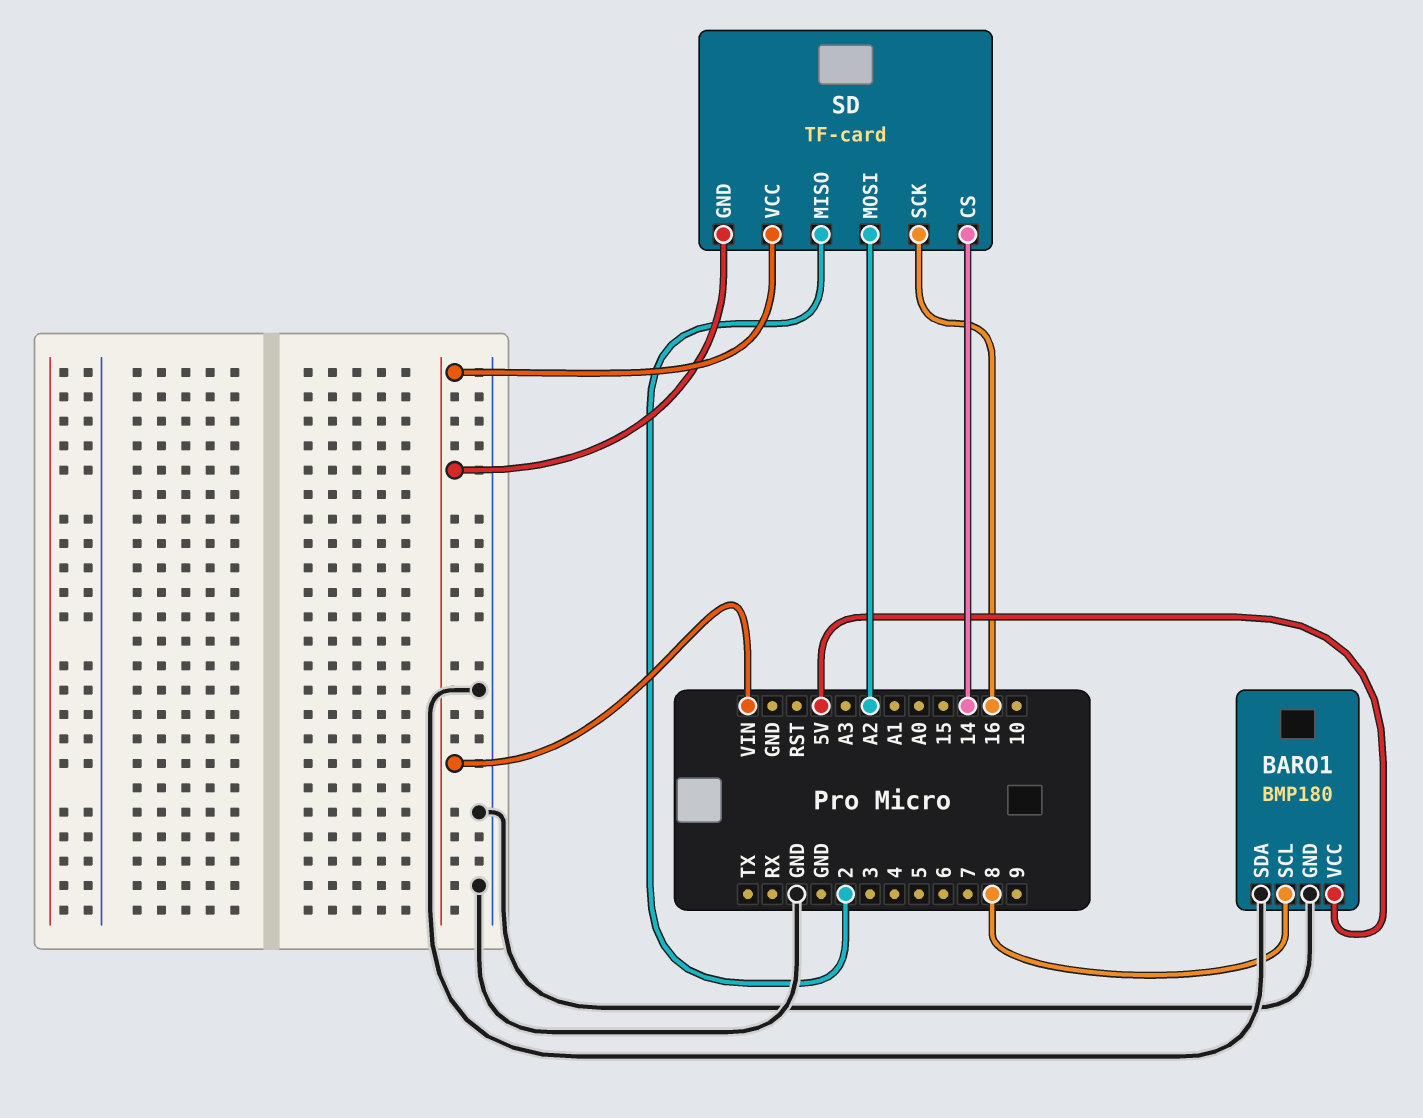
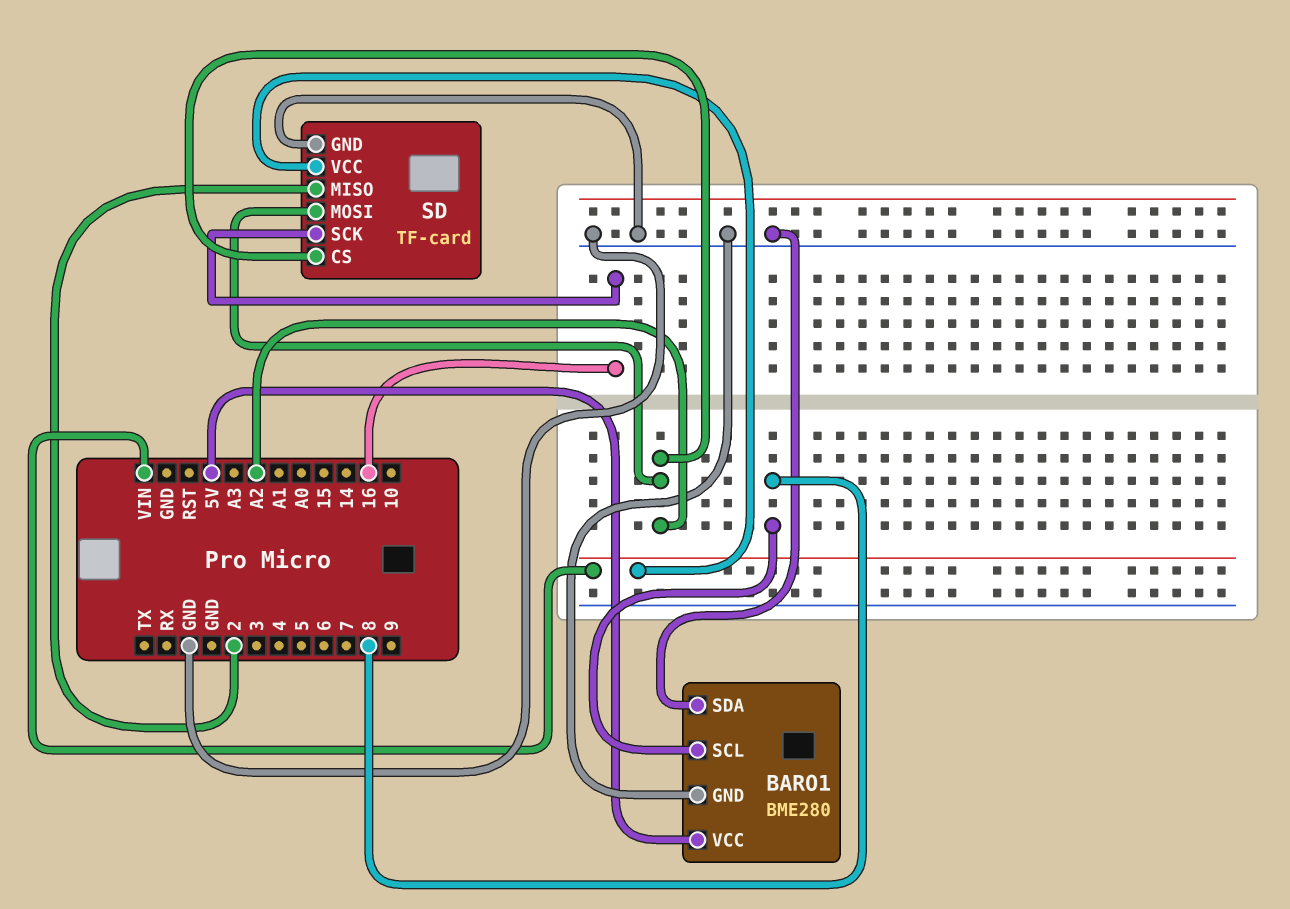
BARO1: BMP180 -> BME280
SD pin CS: 14 -> A2
SD pin GND: VIN -> GND

